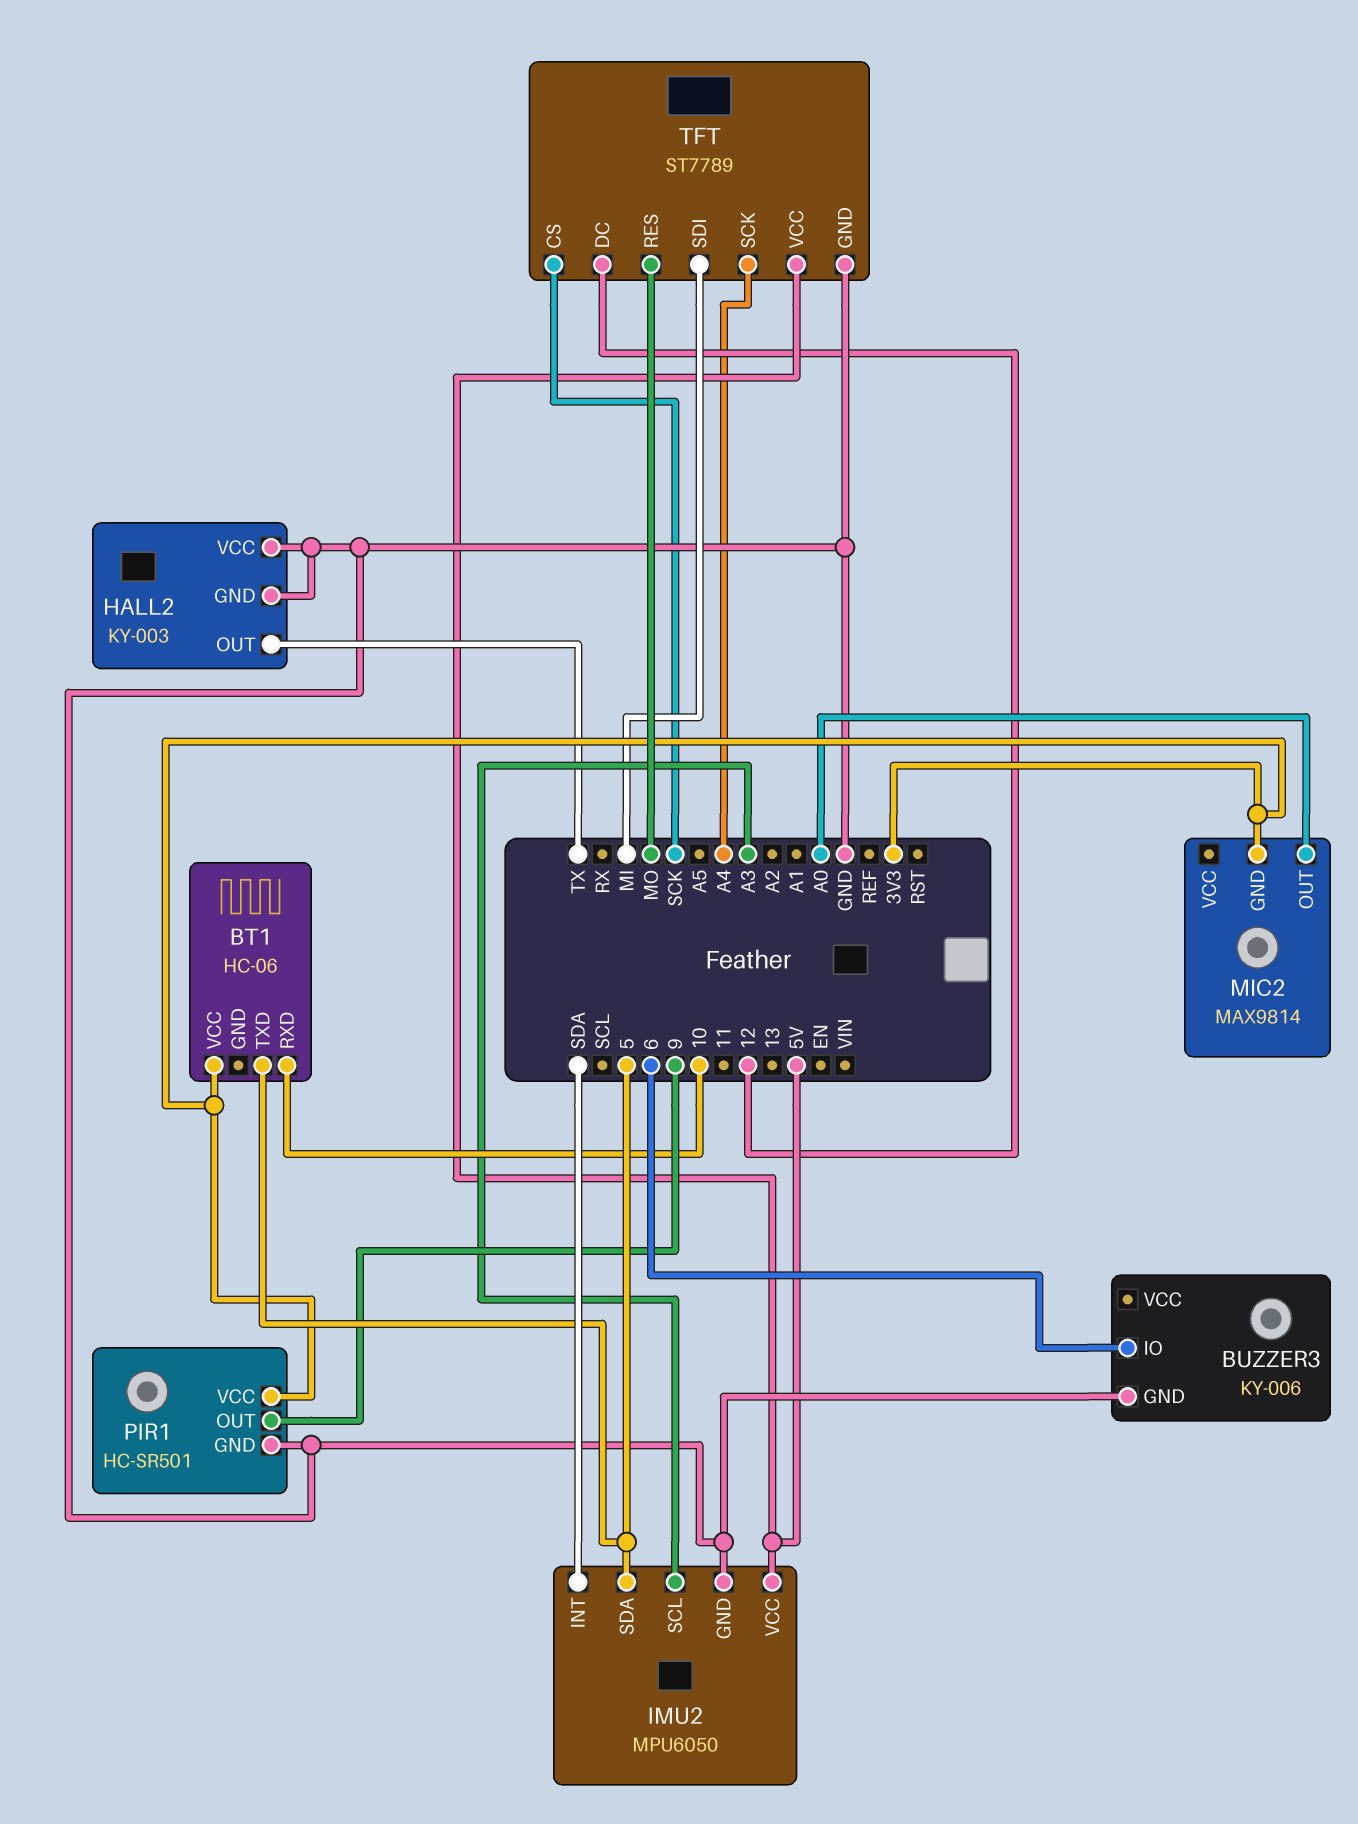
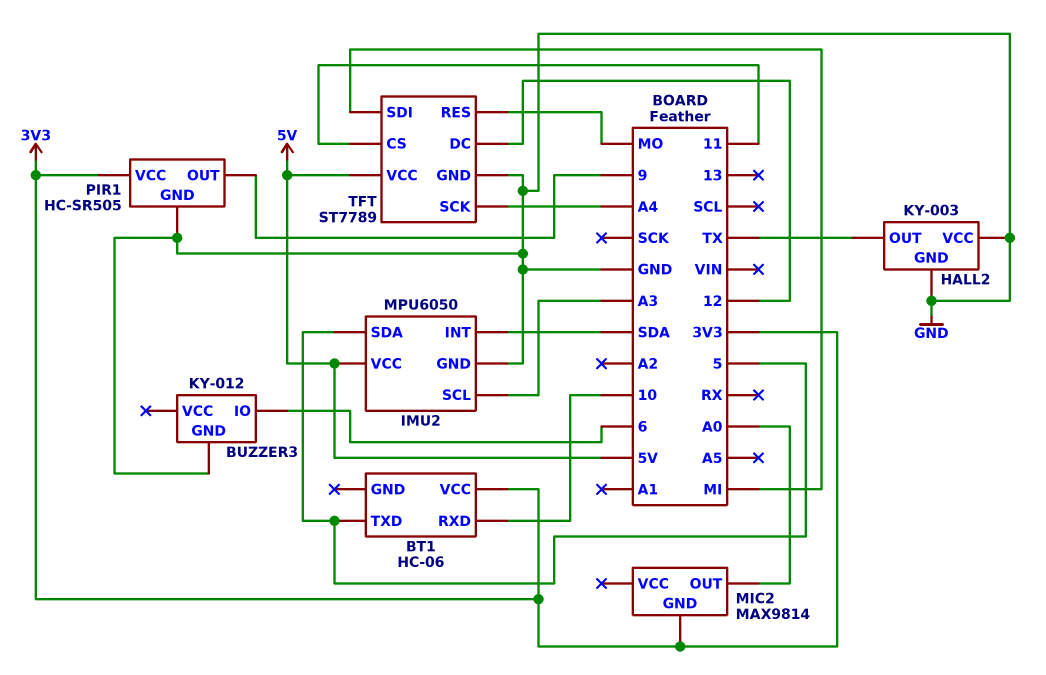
BUZZER3: KY-006 -> KY-012
PIR1: HC-SR501 -> HC-SR505
TFT pin CS: SCK -> 11

